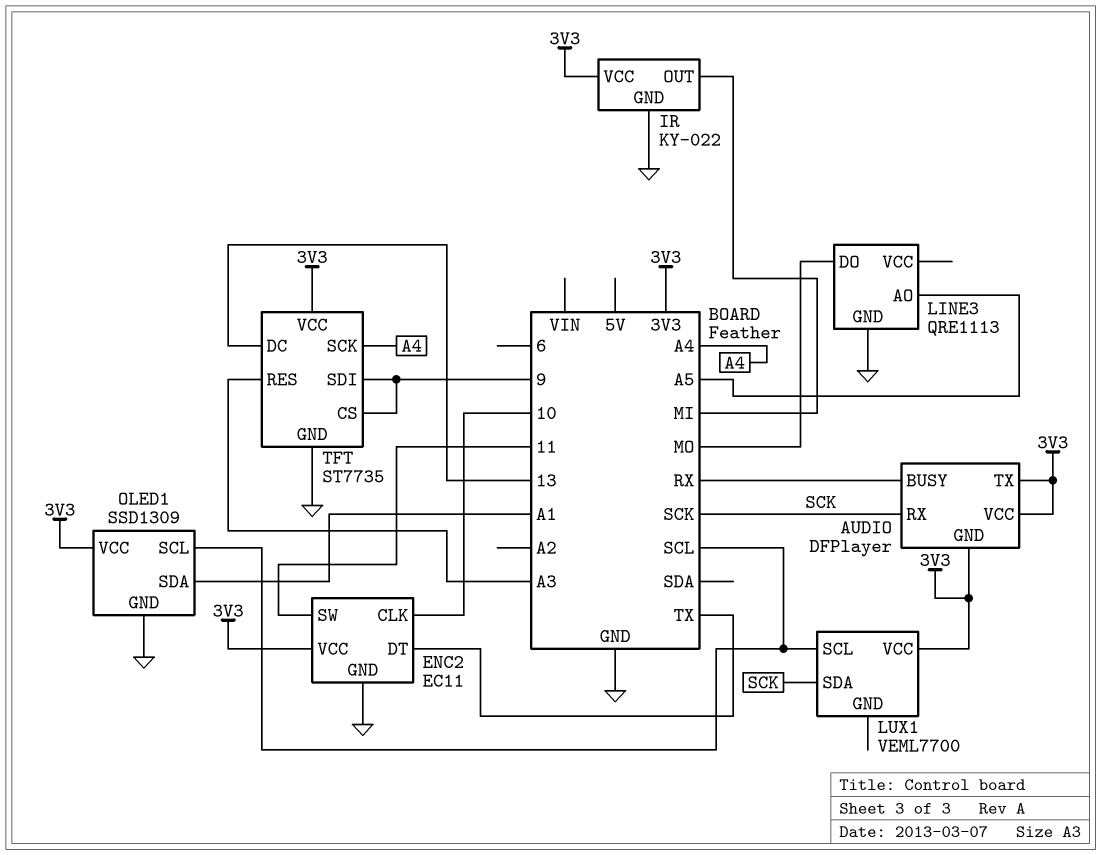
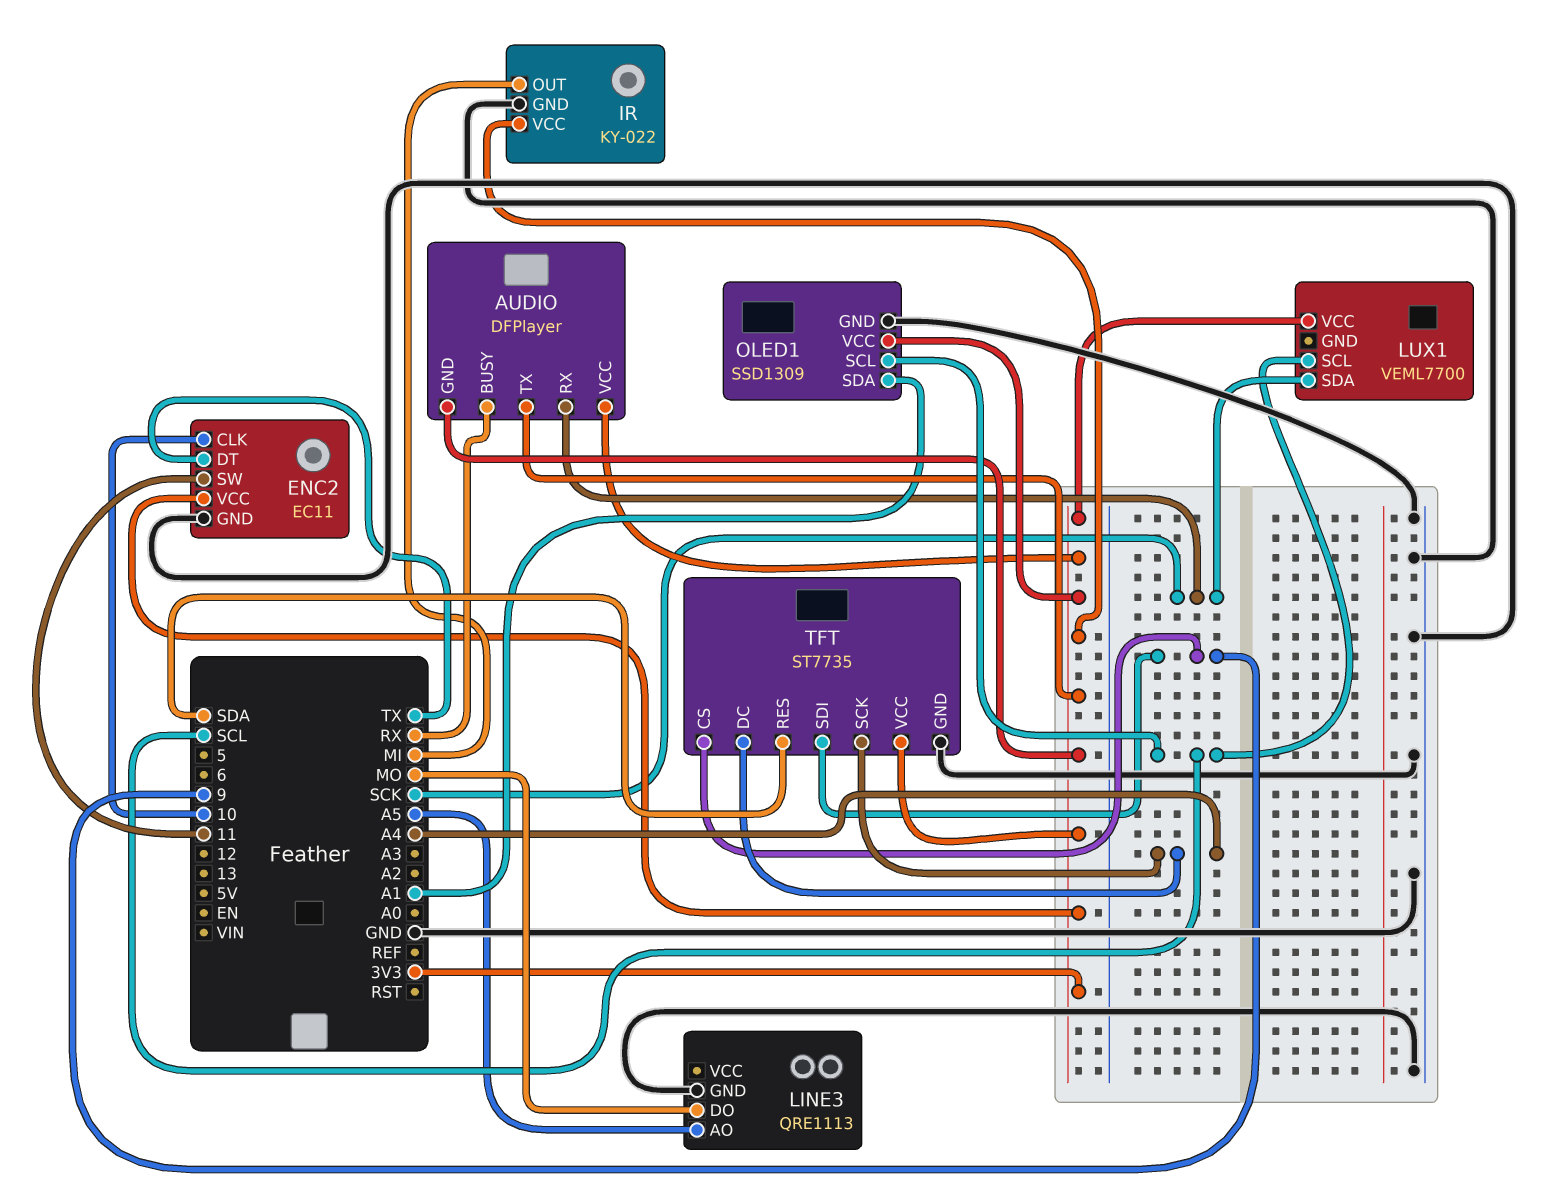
TFT pin DC: 13 -> A4
TFT pin RES: A3 -> SDA

